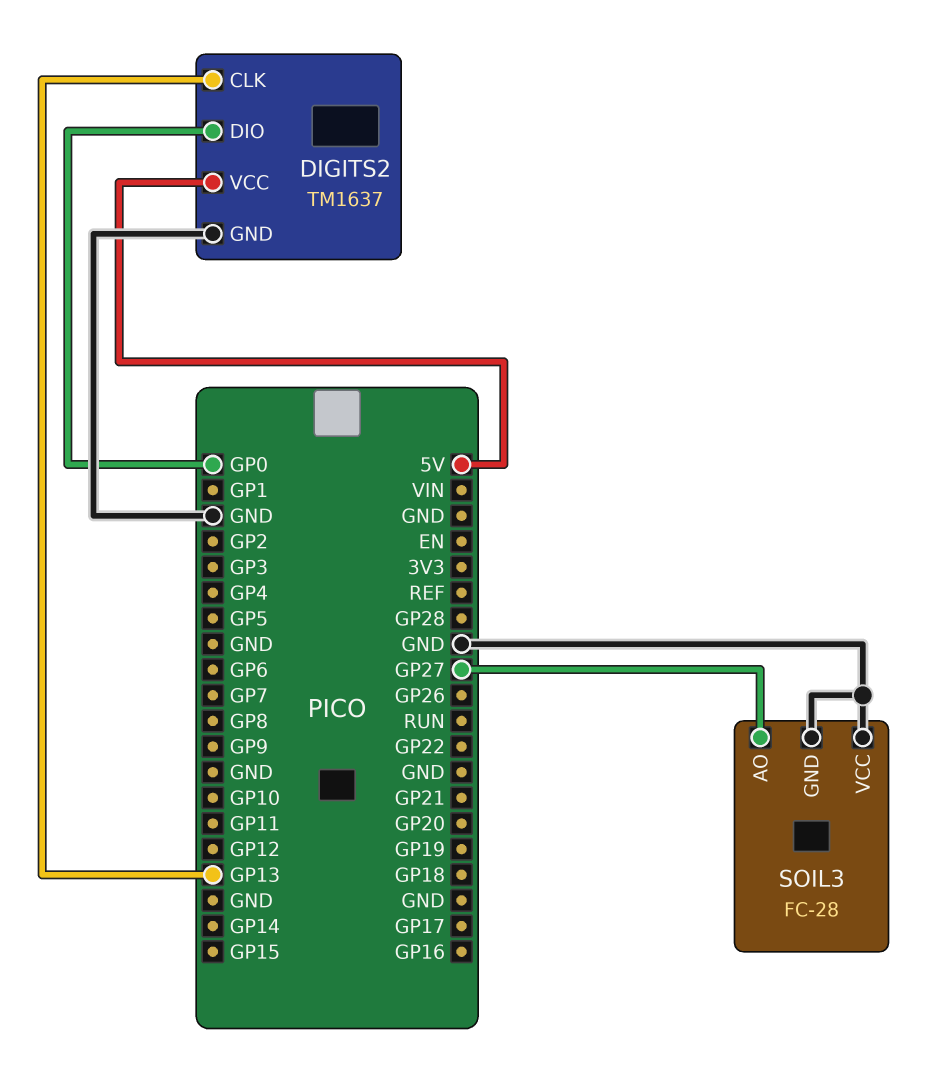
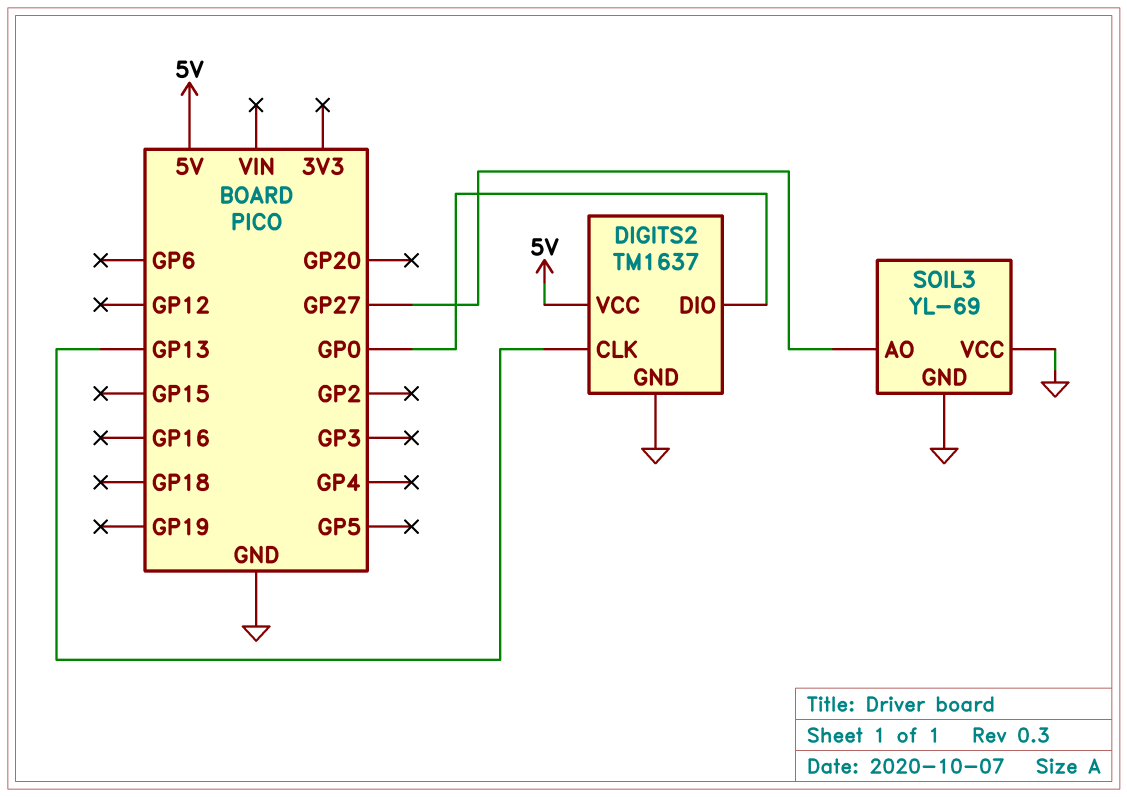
SOIL3: FC-28 -> YL-69

